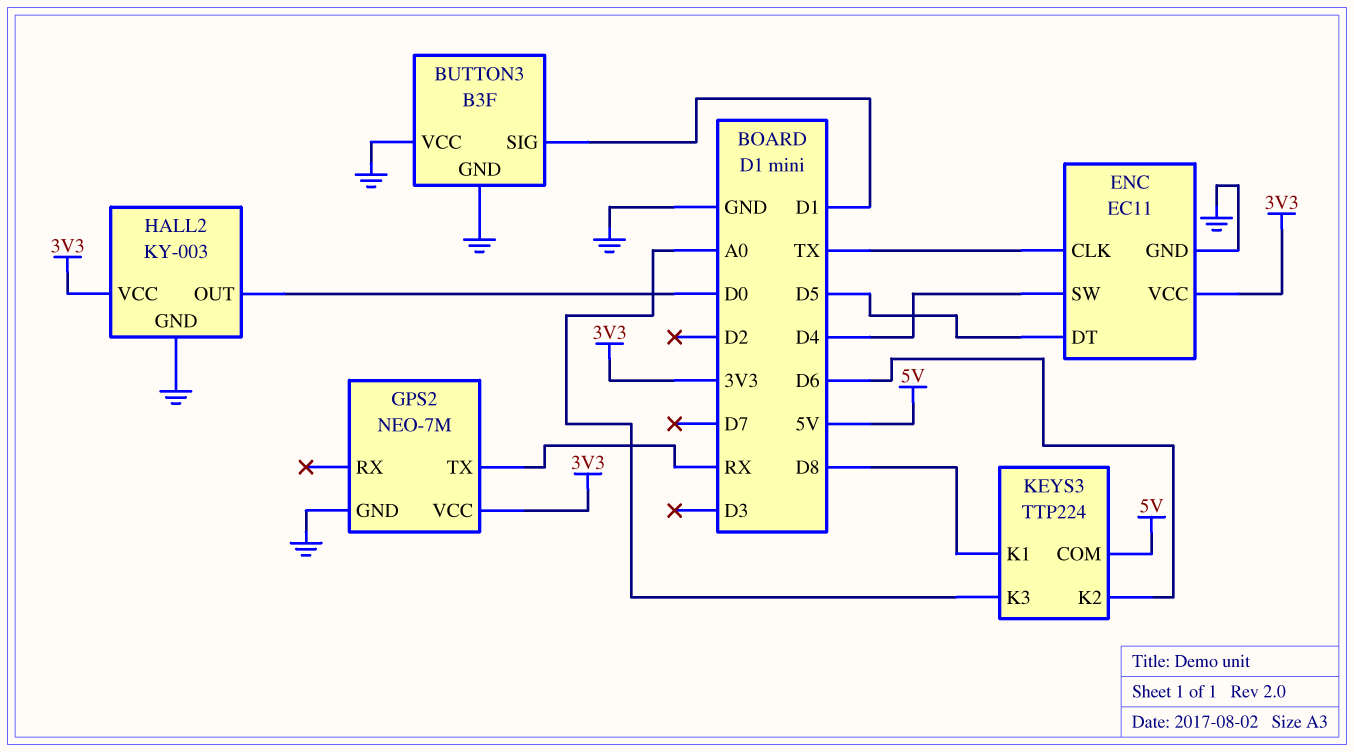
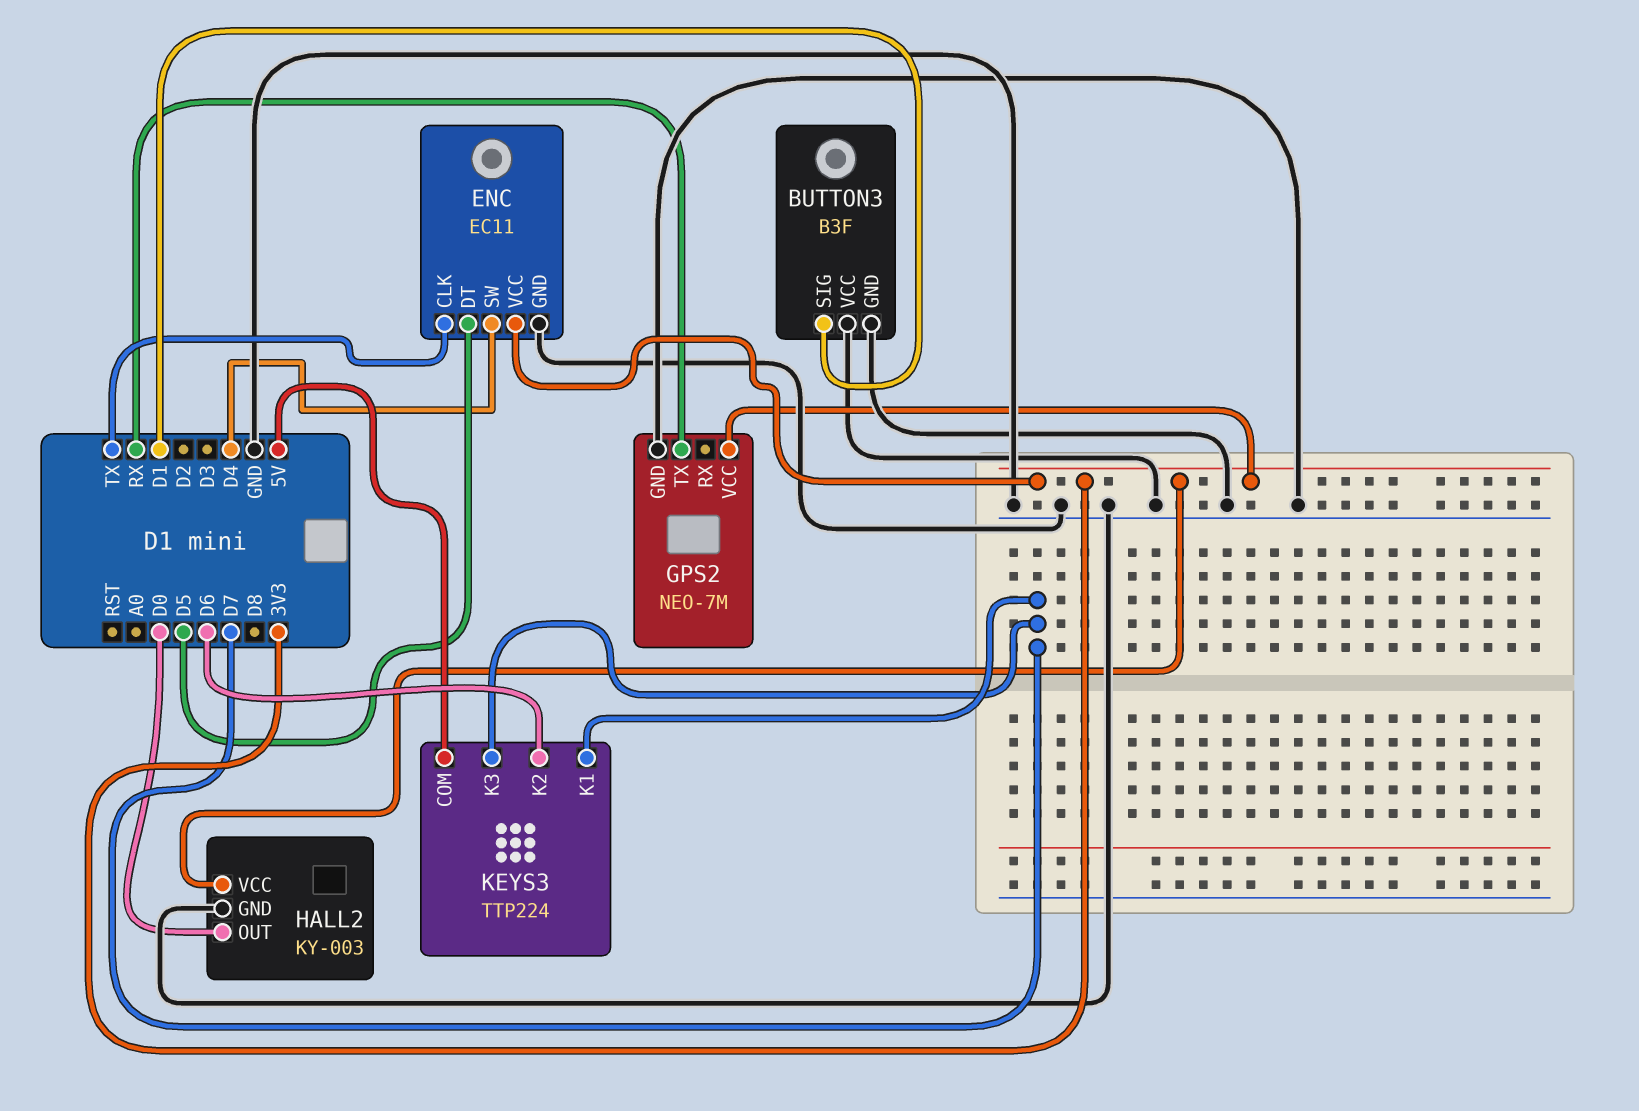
KEYS3 pin K1: D8 -> D7
KEYS3 pin K3: A0 -> D7

